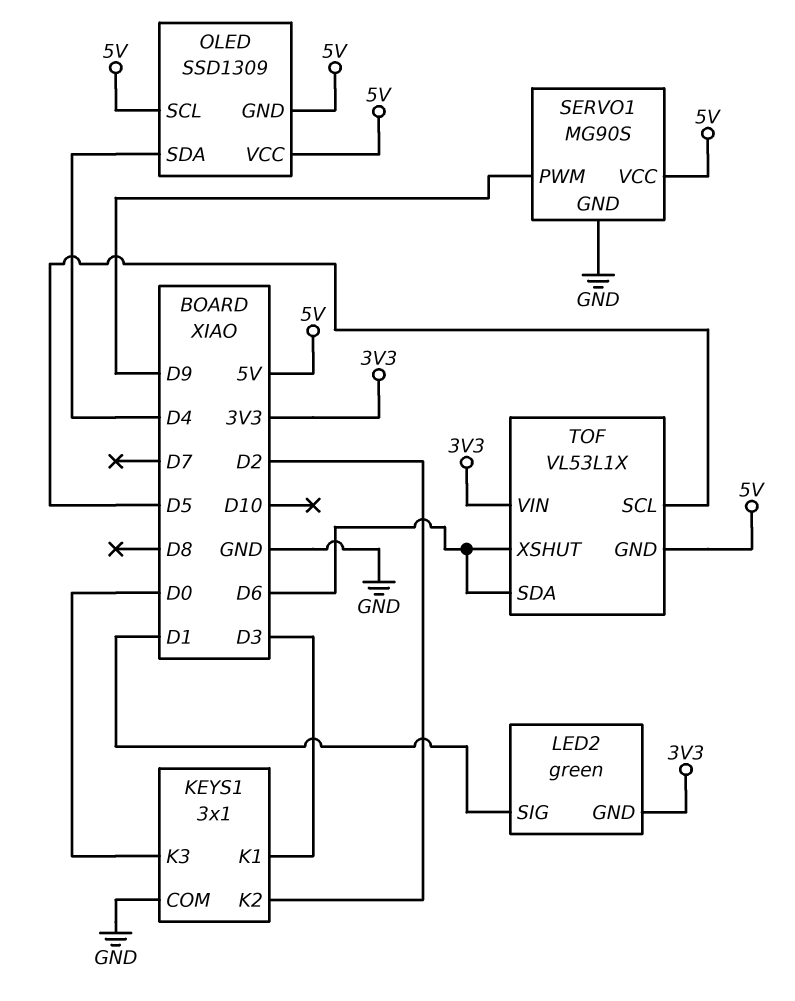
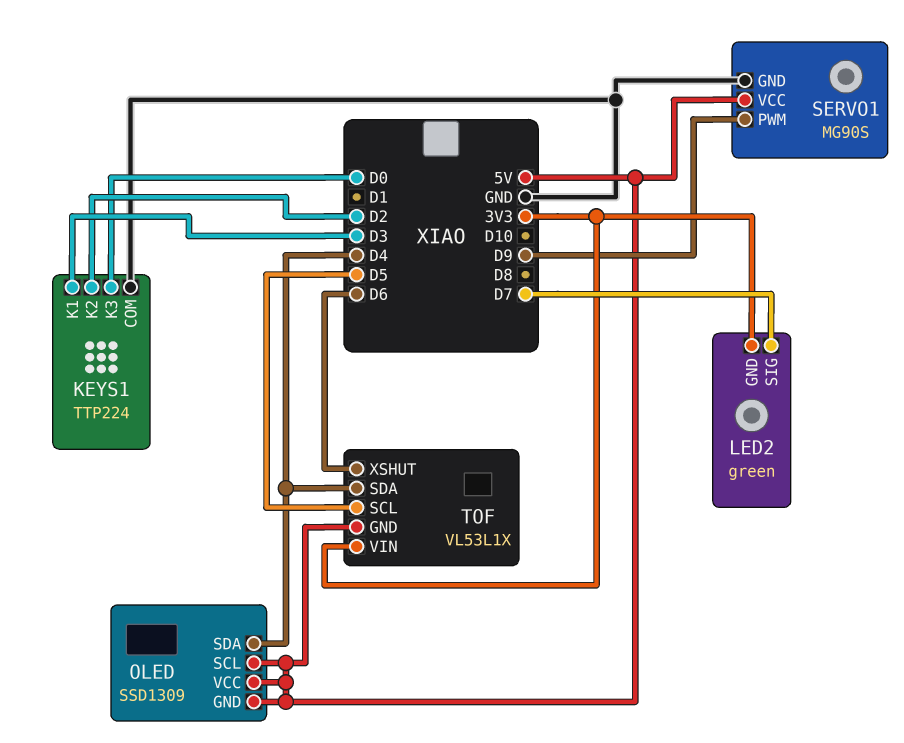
KEYS1: 3x1 -> TTP224
LED2 pin SIG: D1 -> D7
TOF pin SDA: D6 -> D4

